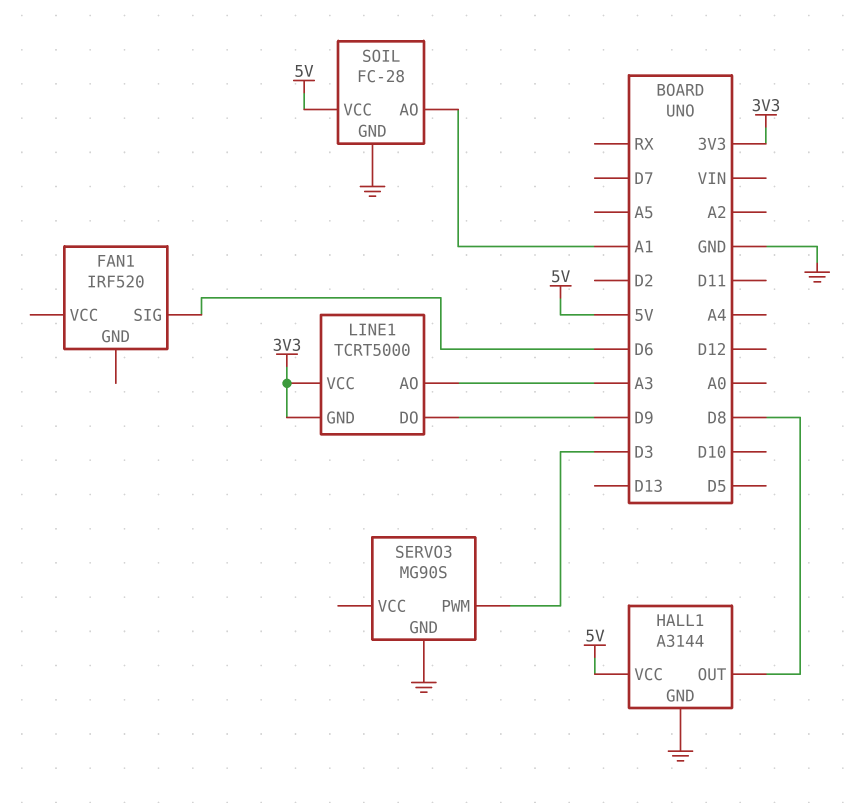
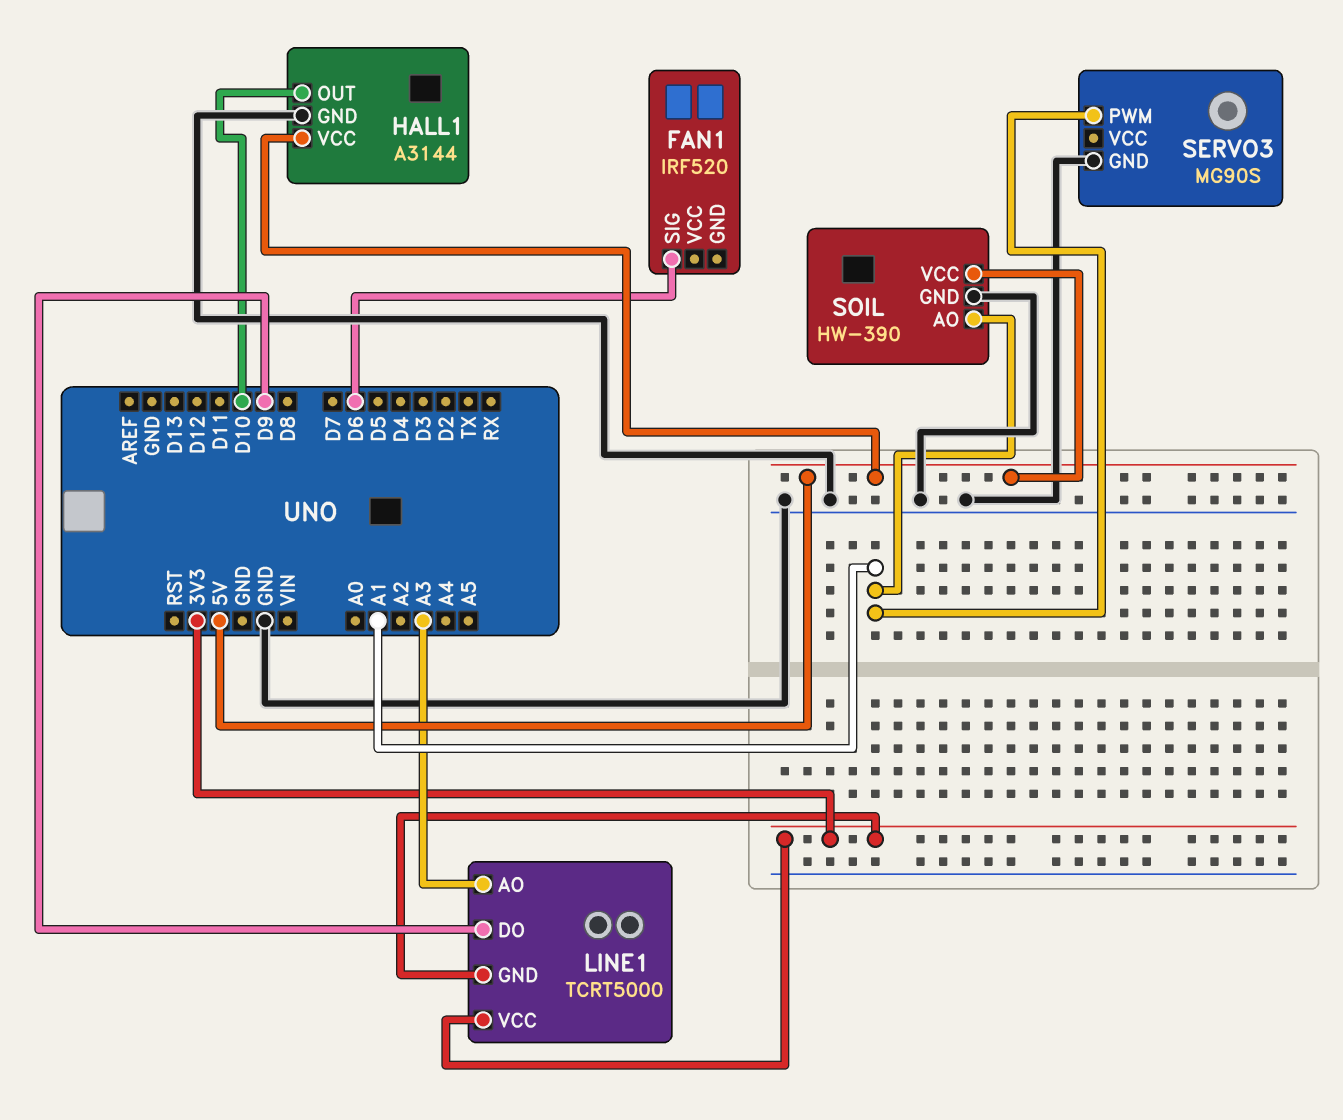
HALL1 pin OUT: D8 -> D10
SERVO3 pin PWM: D3 -> A1
SOIL: FC-28 -> HW-390

